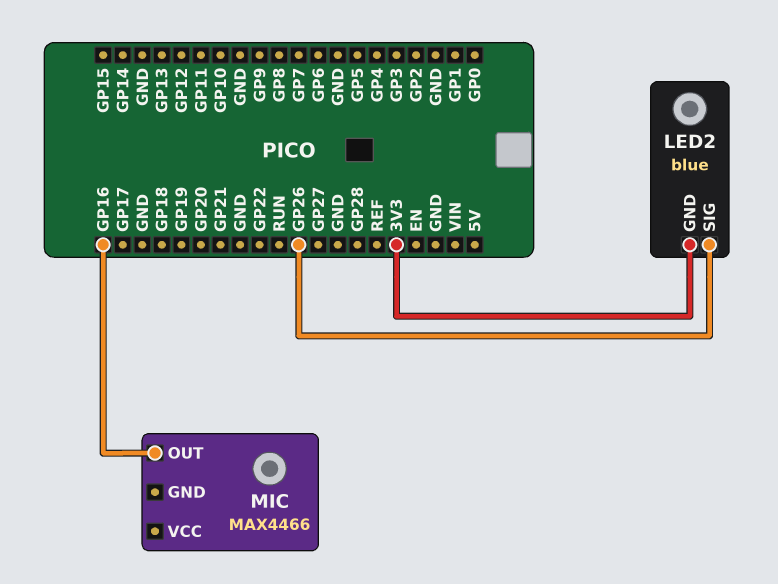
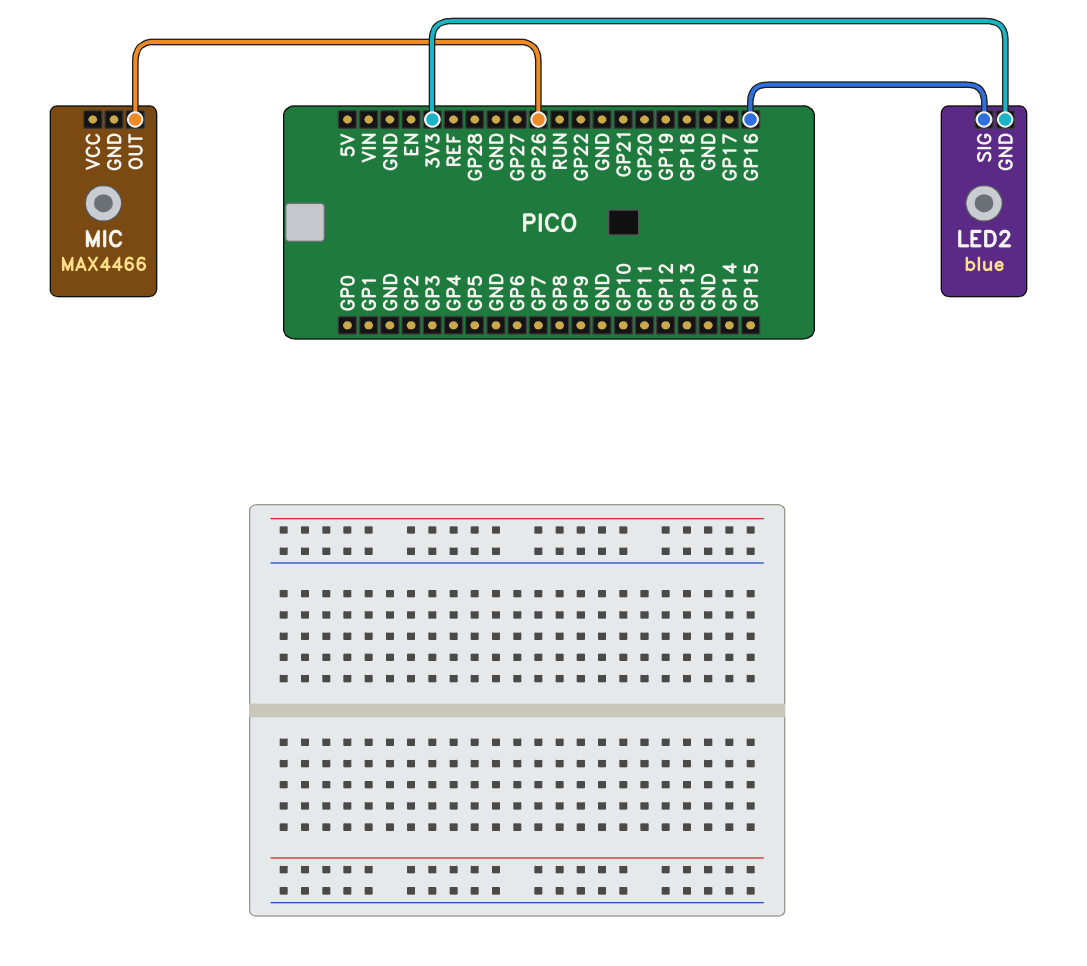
LED2 pin SIG: GP26 -> GP16
MIC pin OUT: GP16 -> GP26

